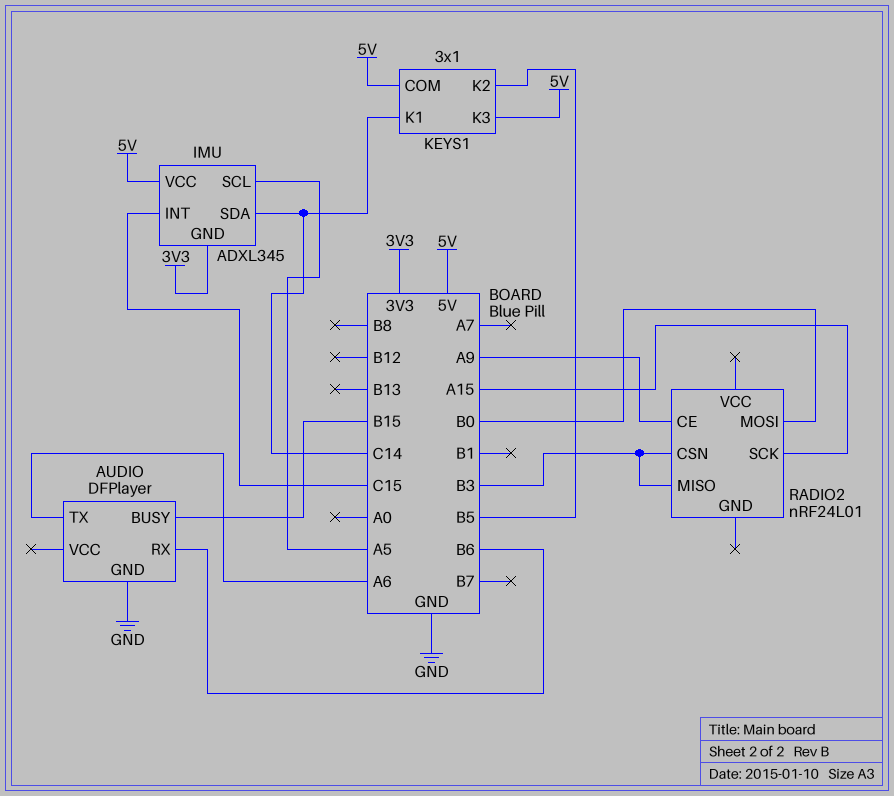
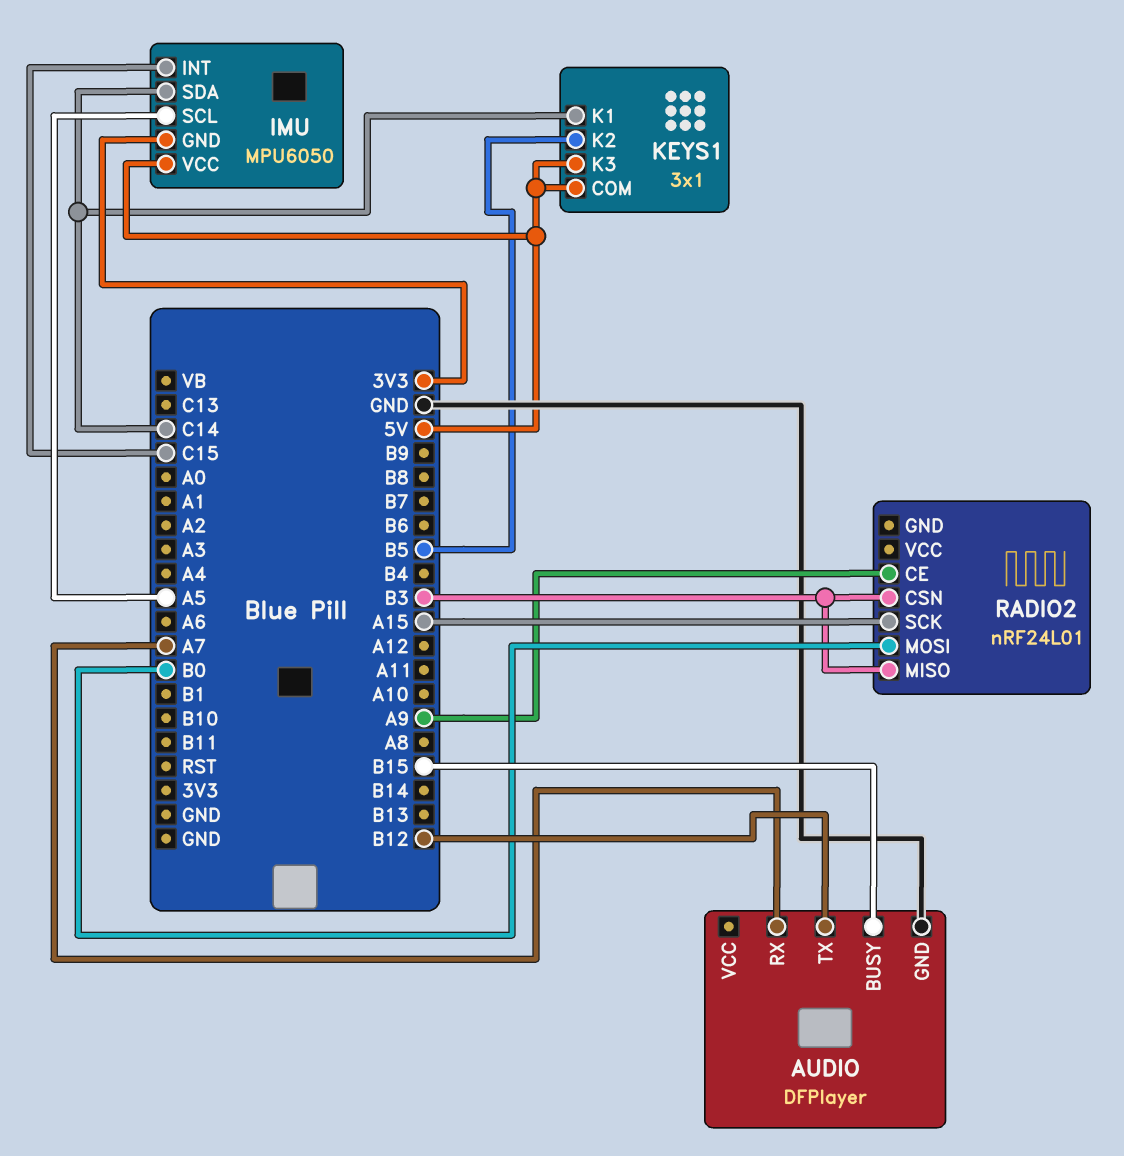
AUDIO pin RX: B6 -> A7
AUDIO pin TX: A6 -> B12
IMU: ADXL345 -> MPU6050

